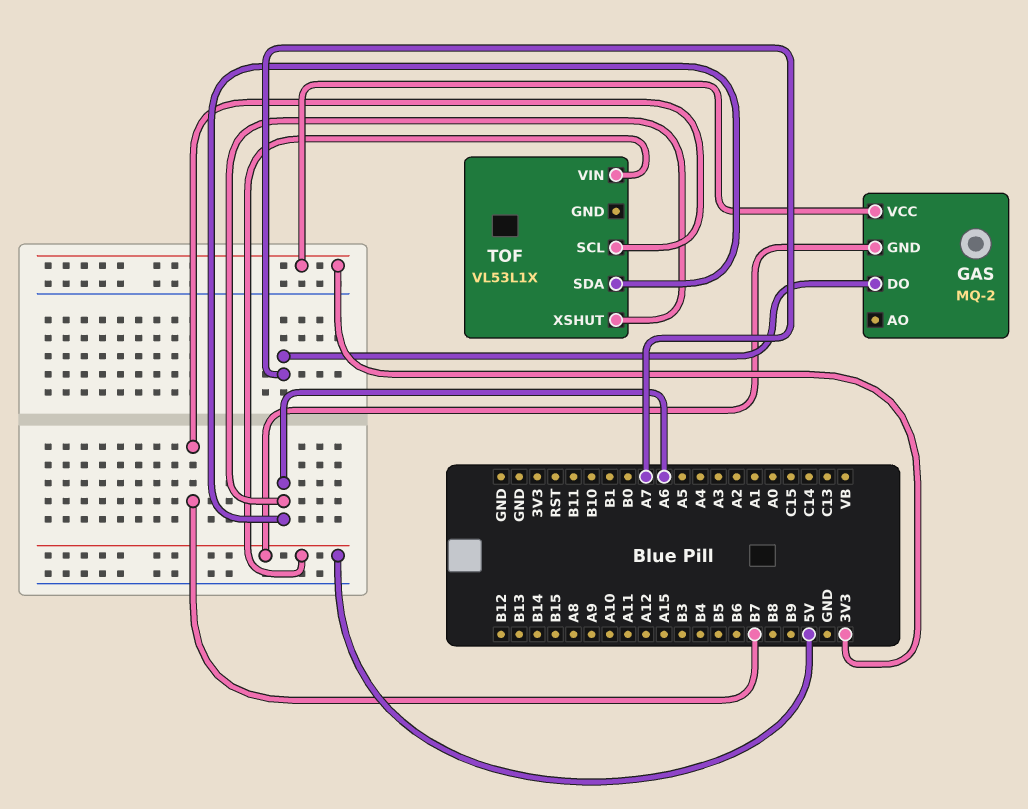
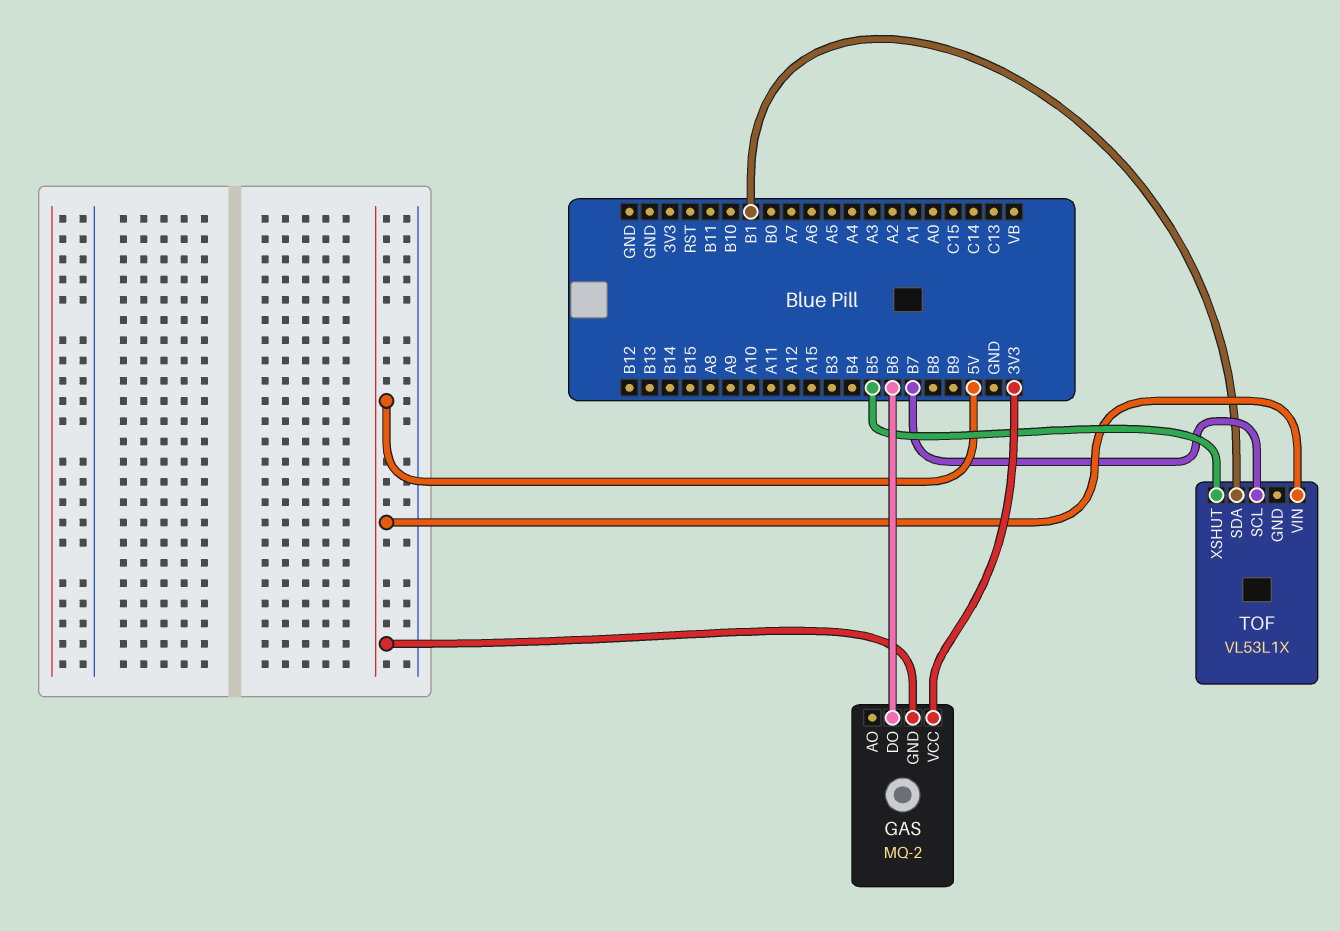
GAS pin DO: A7 -> B6
TOF pin SDA: A6 -> B1
TOF pin XSHUT: A6 -> B5

